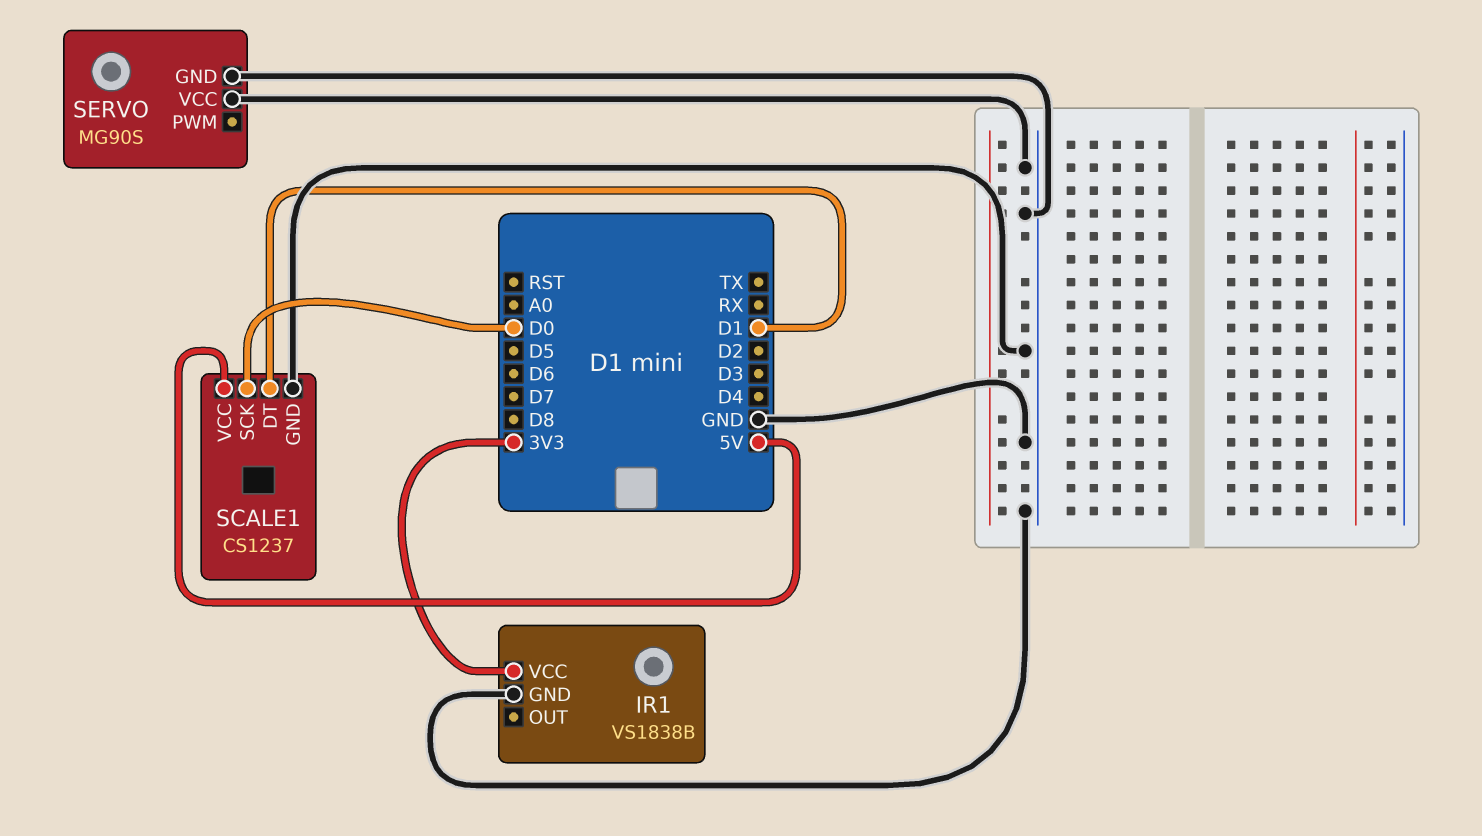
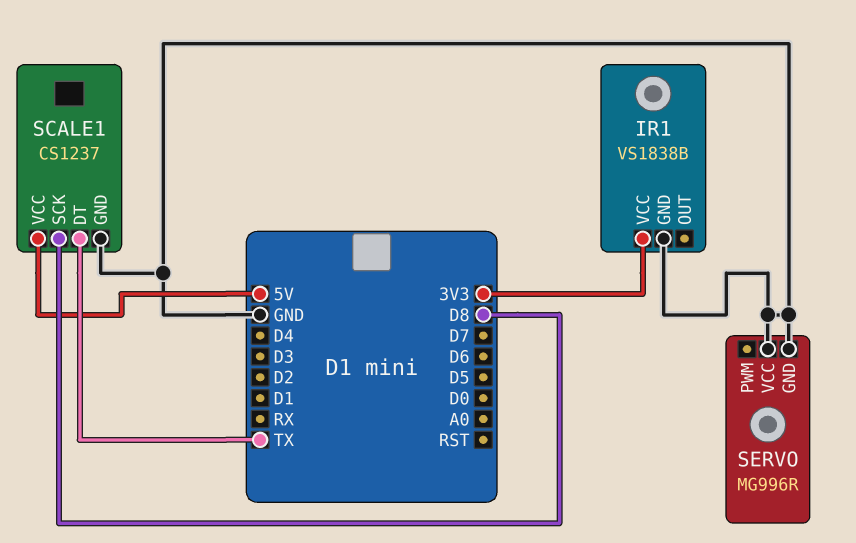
SCALE1 pin DT: D1 -> TX
SCALE1 pin SCK: D0 -> D8
SERVO: MG90S -> MG996R

